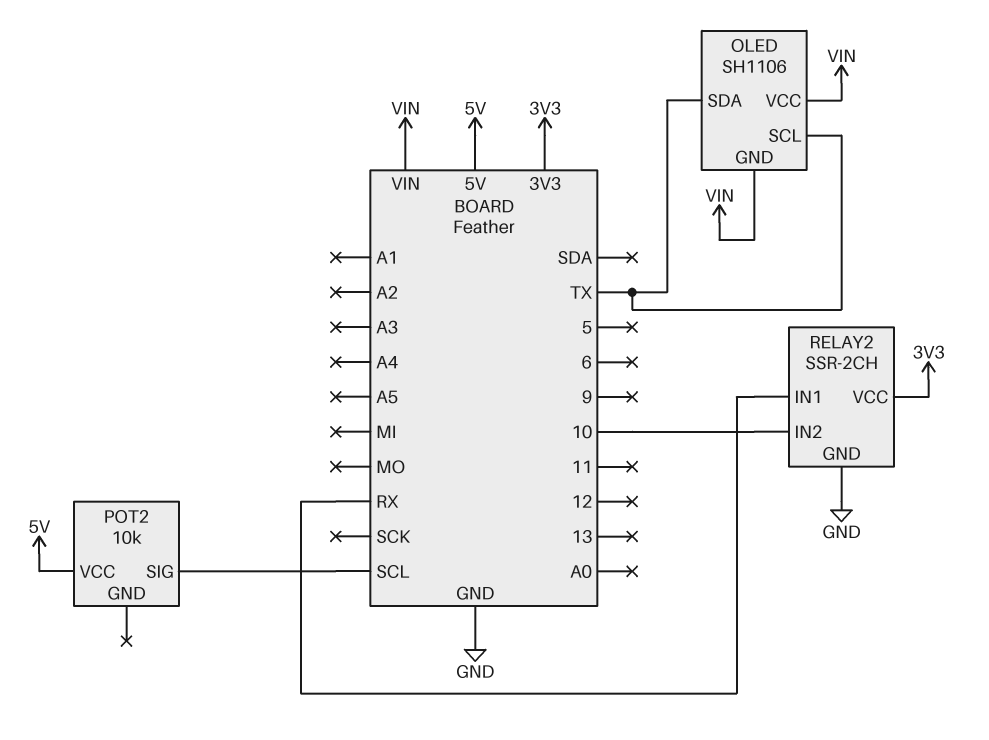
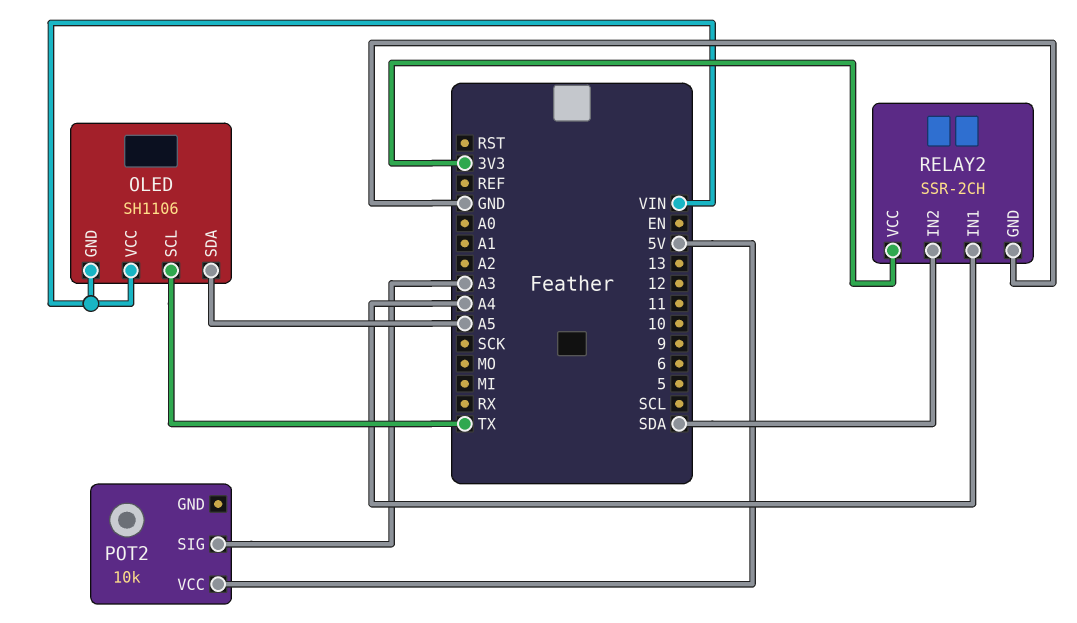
OLED pin SDA: TX -> A5
POT2 pin SIG: SCL -> A3
RELAY2 pin IN1: RX -> A4
RELAY2 pin IN2: 10 -> SDA

